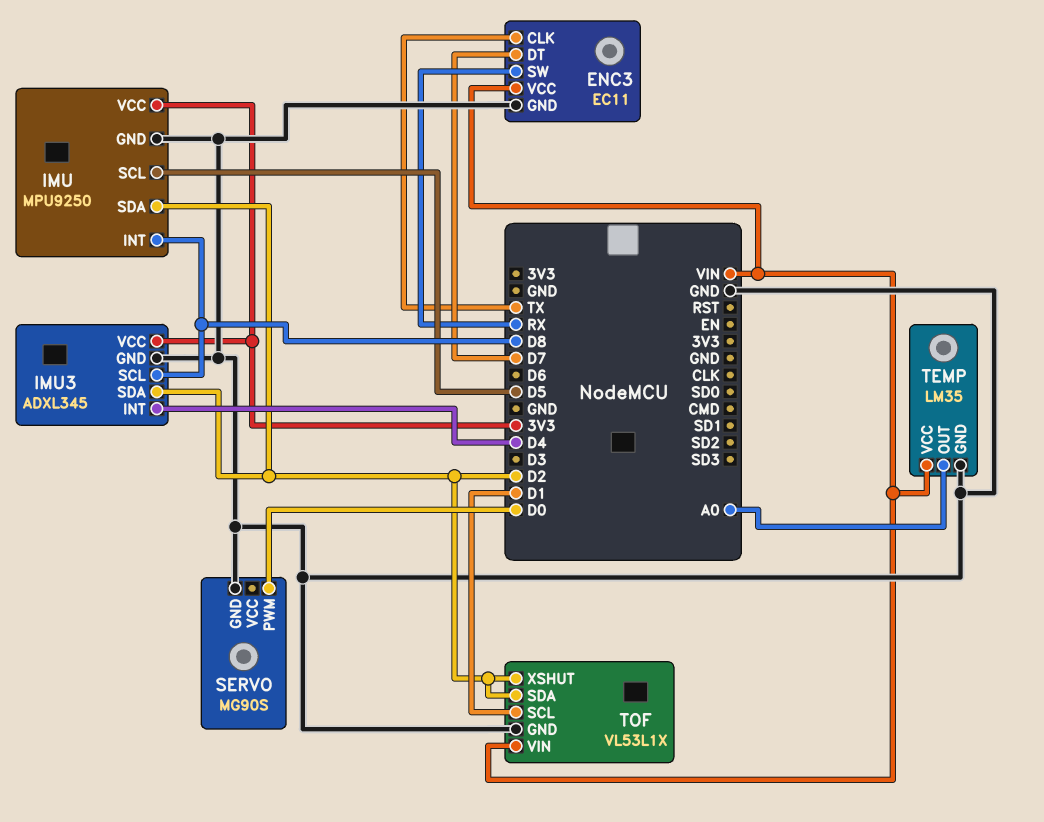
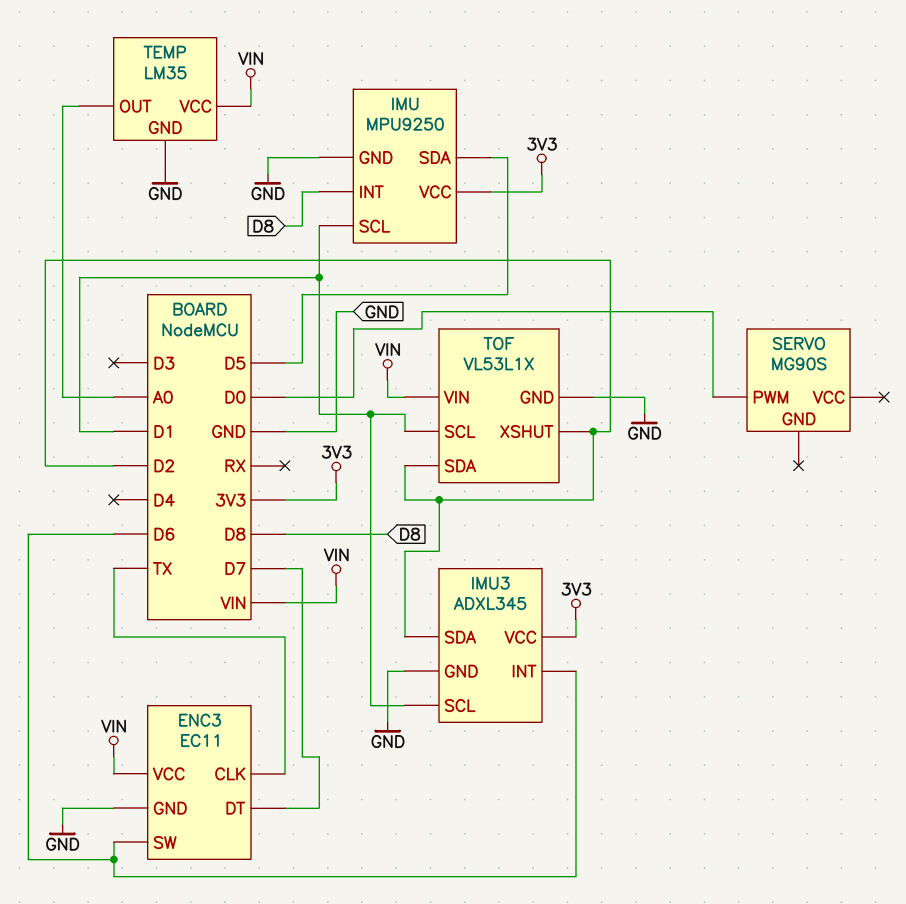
ENC3 pin SW: RX -> D6
IMU pin SCL: D5 -> D1
IMU pin SDA: D2 -> D5
IMU3 pin INT: D4 -> D6
IMU3 pin SCL: D8 -> D1
SERVO pin GND: GND -> none

